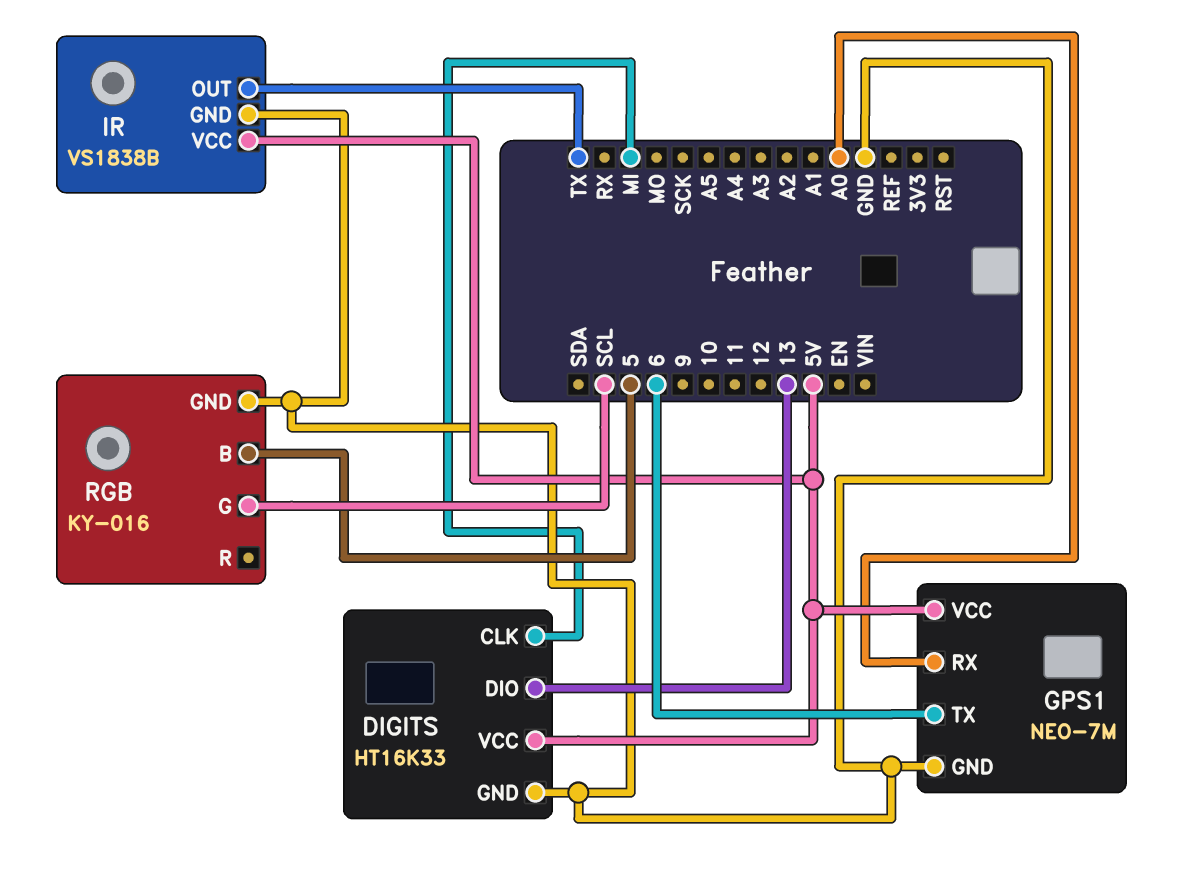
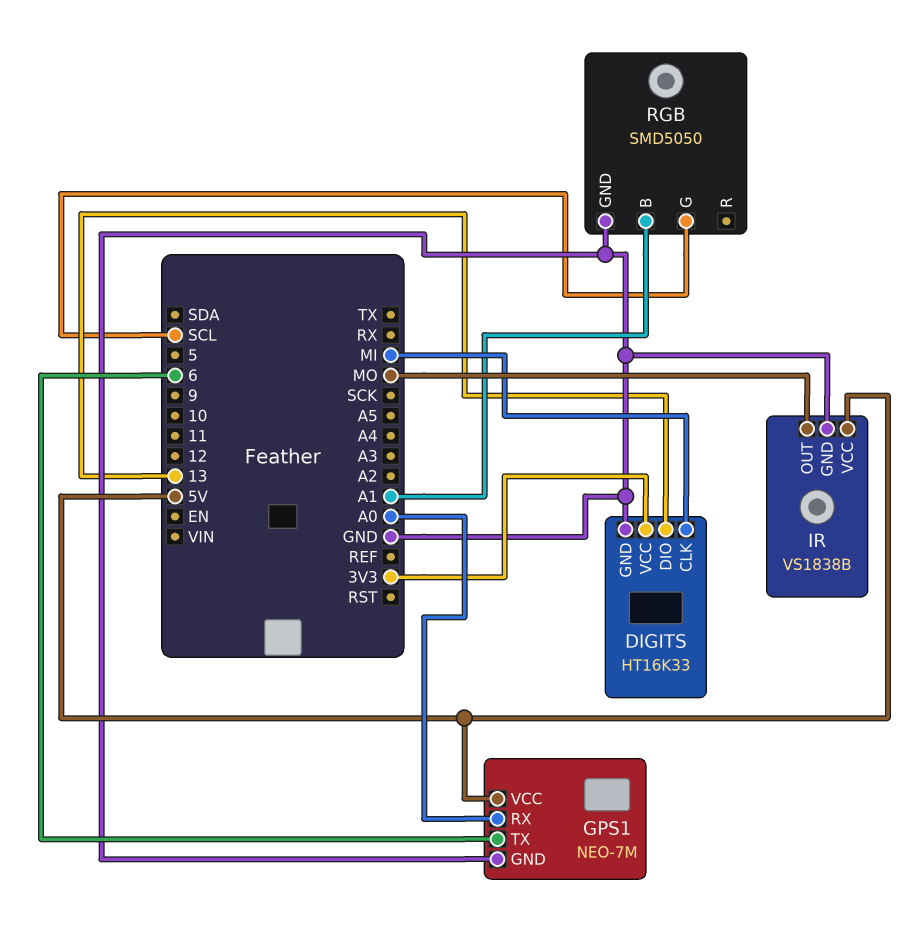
DIGITS pin VCC: 5V -> 3V3
IR pin OUT: TX -> MO
RGB: KY-016 -> SMD5050
RGB pin B: 5 -> A1

